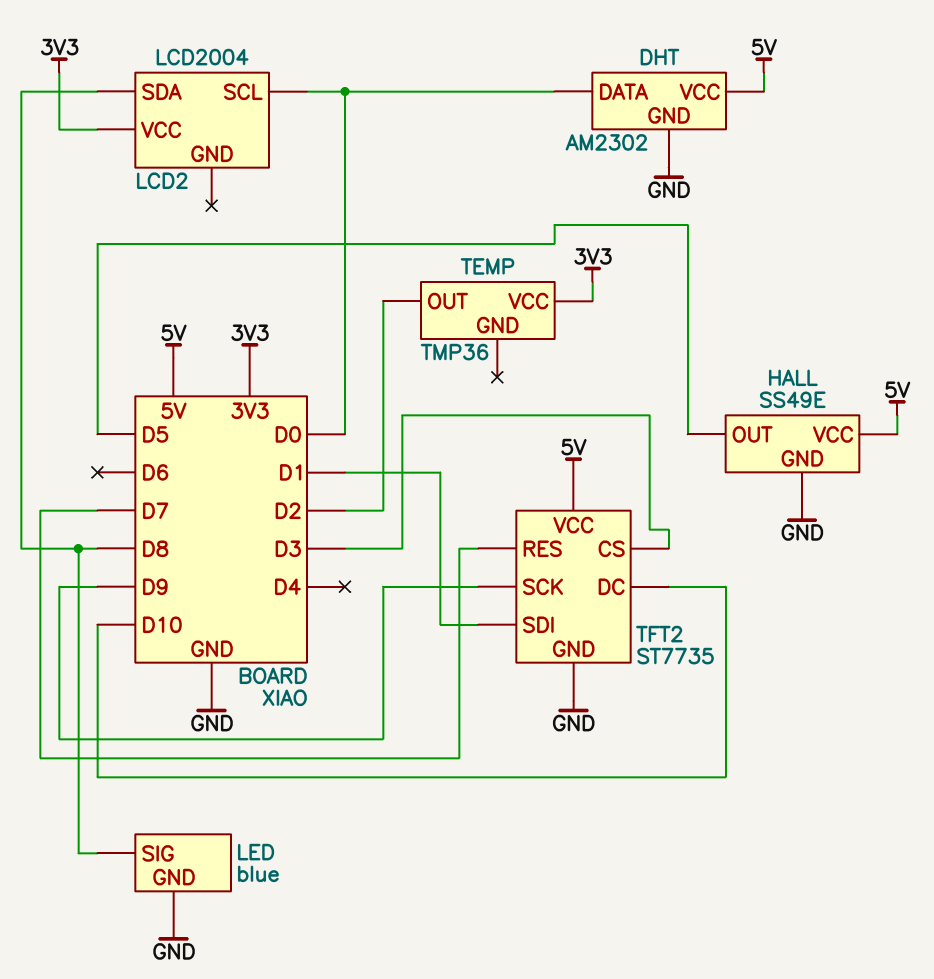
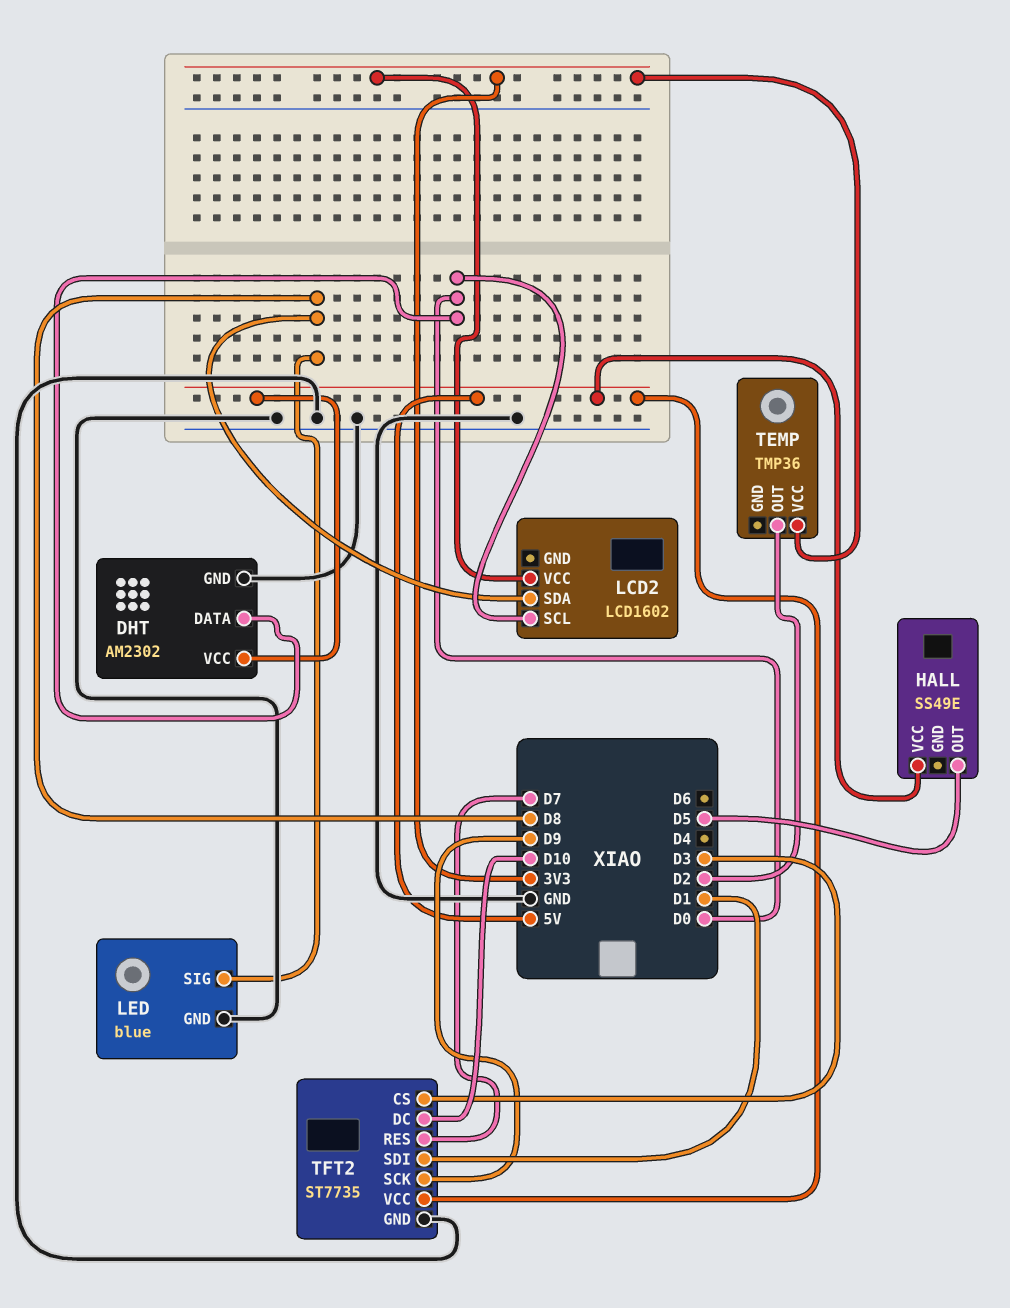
HALL pin GND: GND -> none
LCD2: LCD2004 -> LCD1602

